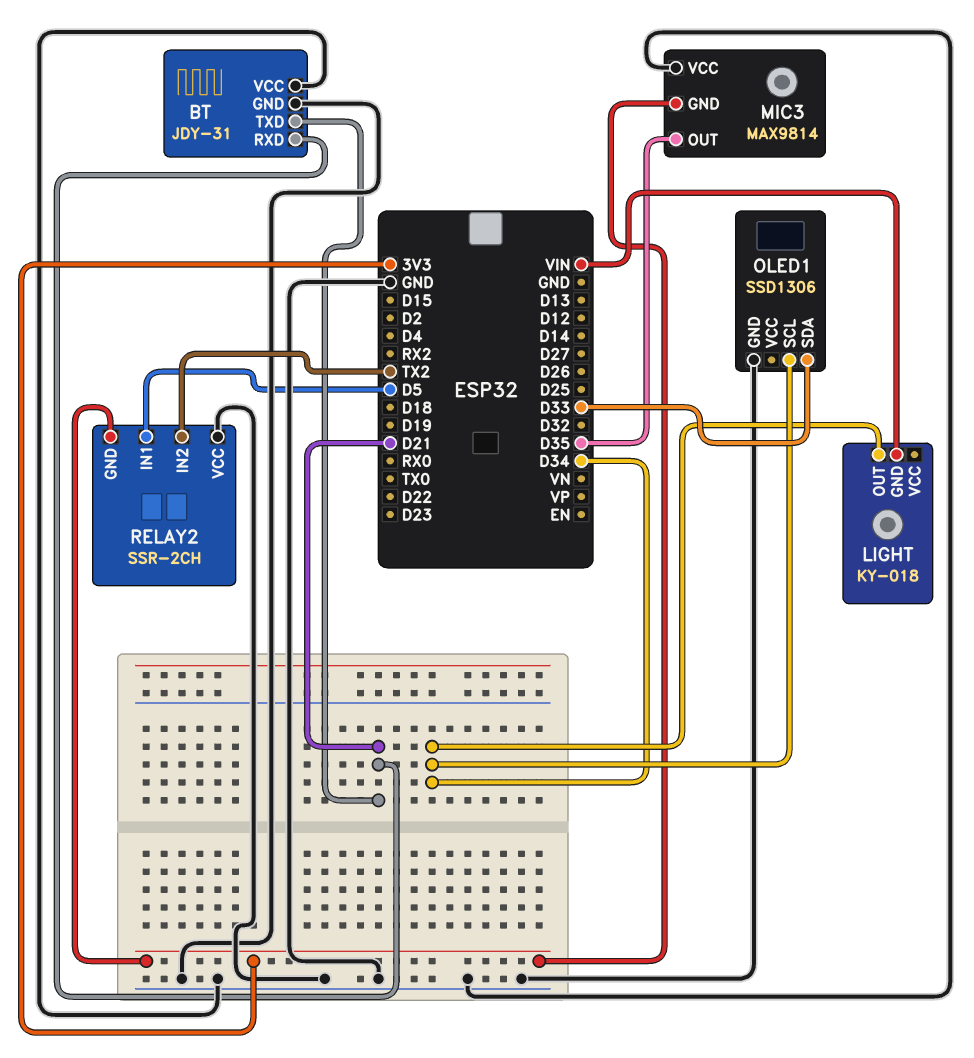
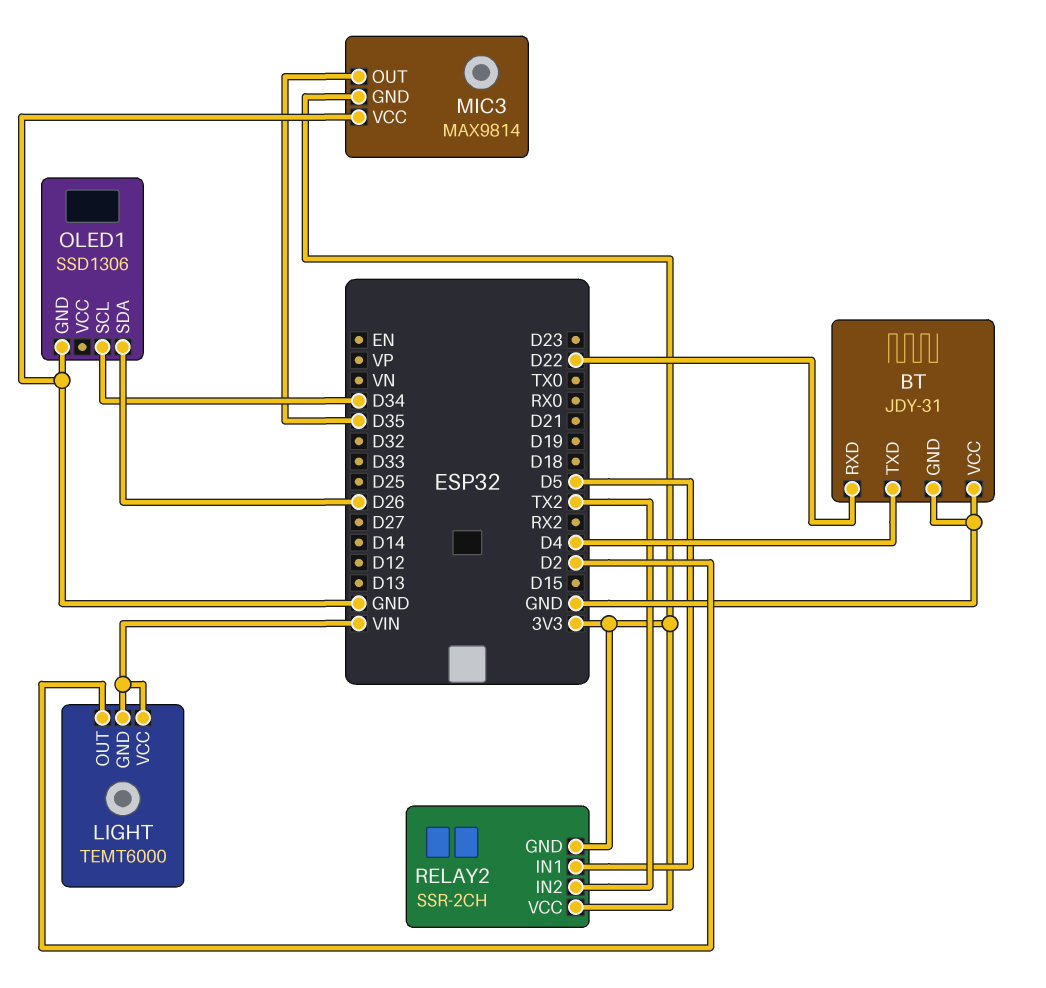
BT pin RXD: D21 -> D22
BT pin TXD: D21 -> D4
LIGHT: KY-018 -> TEMT6000
LIGHT pin OUT: D34 -> D2
LIGHT pin VCC: none -> VIN
OLED1 pin SDA: D33 -> D26
RELAY2 pin VCC: GND -> 3V3

